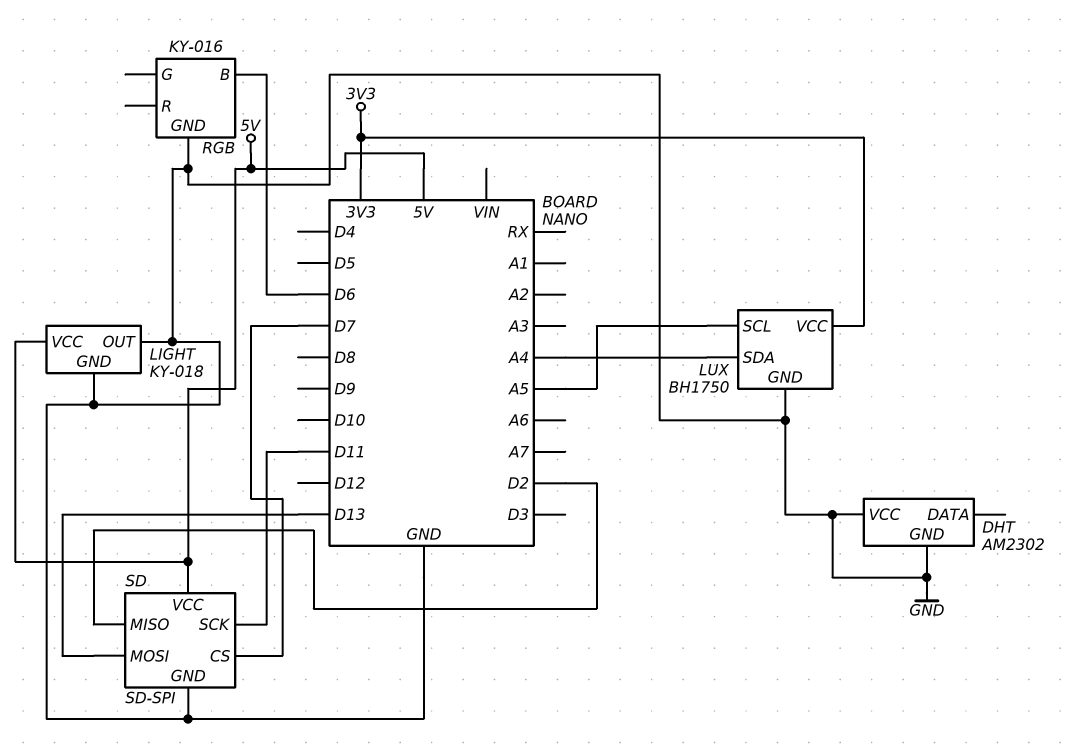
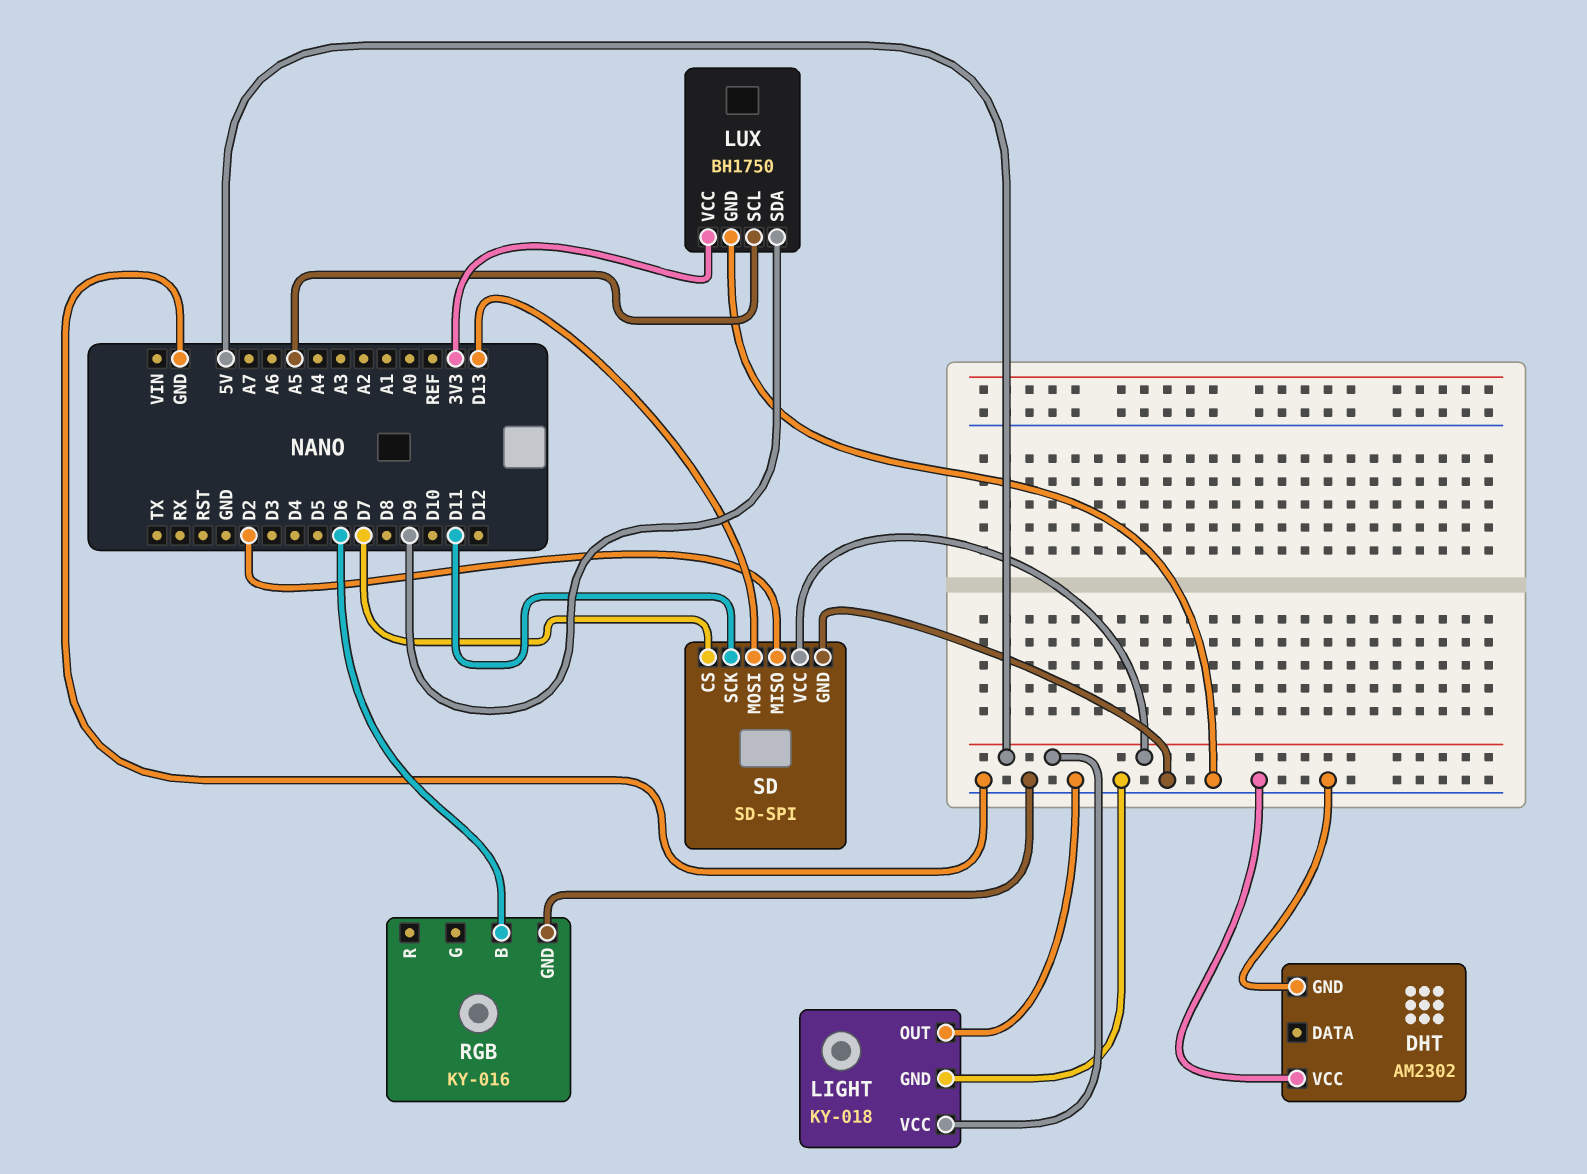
LUX pin SDA: A4 -> D9

